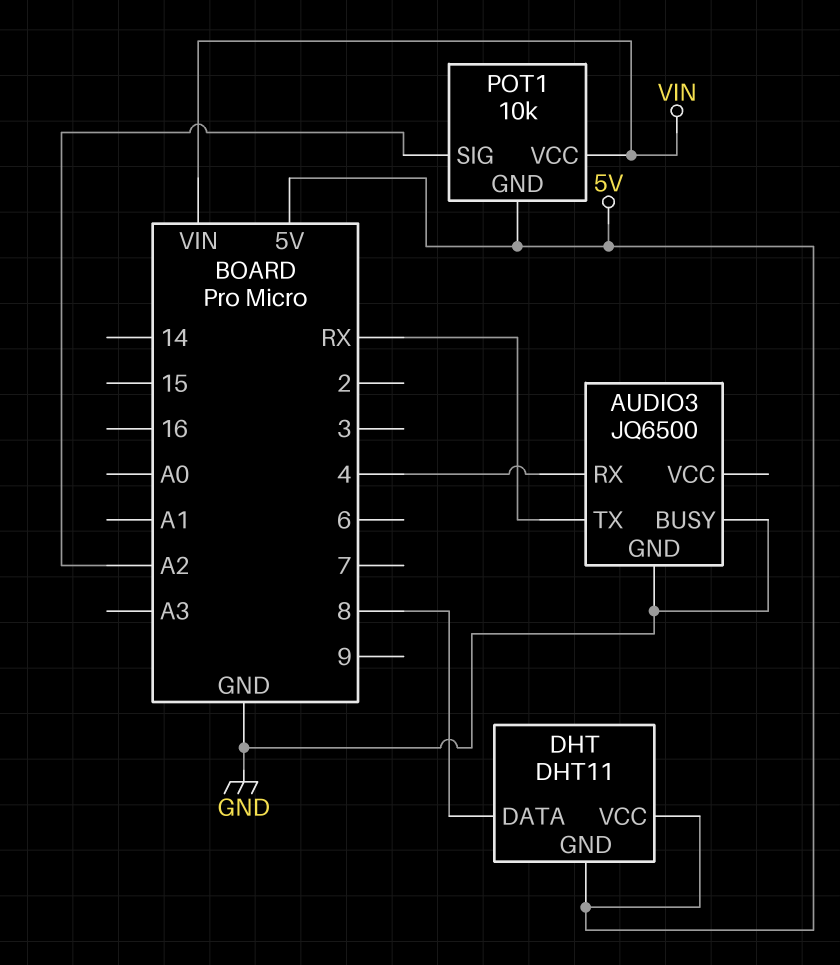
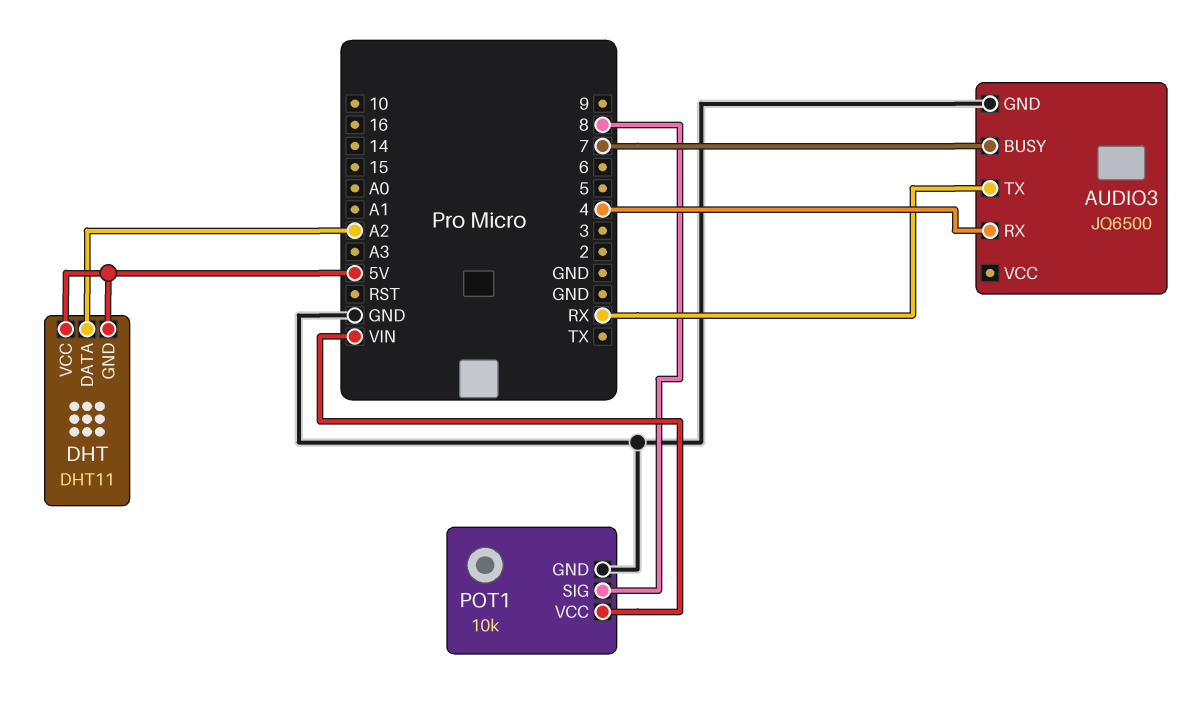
AUDIO3 pin BUSY: GND -> 7
DHT pin DATA: 8 -> A2
POT1 pin GND: 5V -> GND
POT1 pin SIG: A2 -> 8

